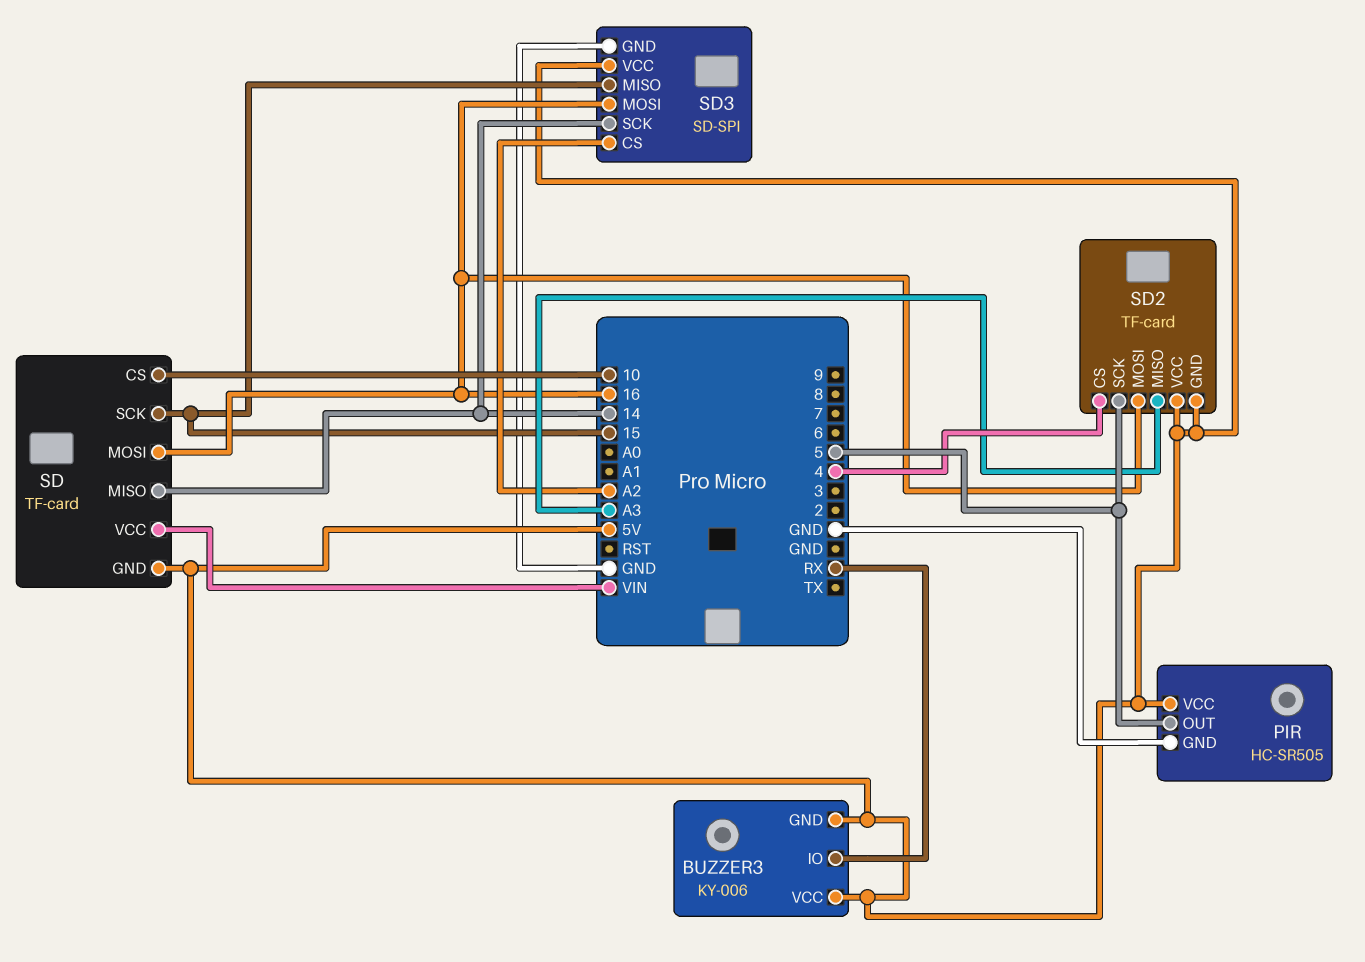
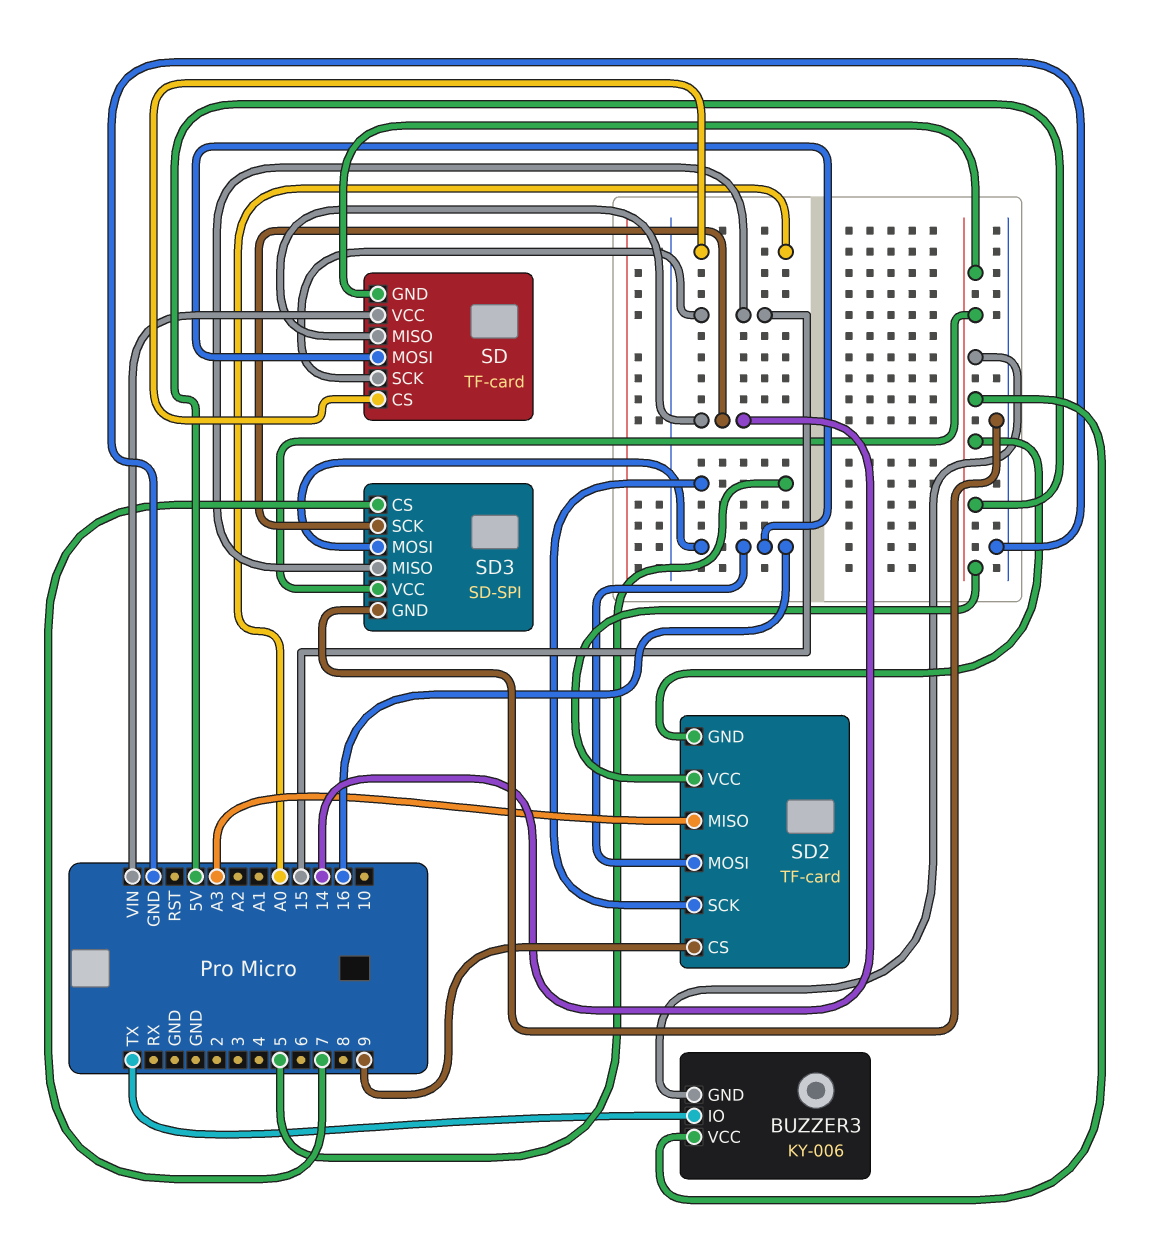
BUZZER3 pin IO: RX -> TX
PIR: HC-SR505 -> none
PIR pin GND: GND -> none
PIR pin OUT: 5 -> none
PIR pin VCC: 5V -> none
SD pin CS: 10 -> A0
SD2 pin CS: 4 -> 9
SD3 pin CS: A2 -> 7

